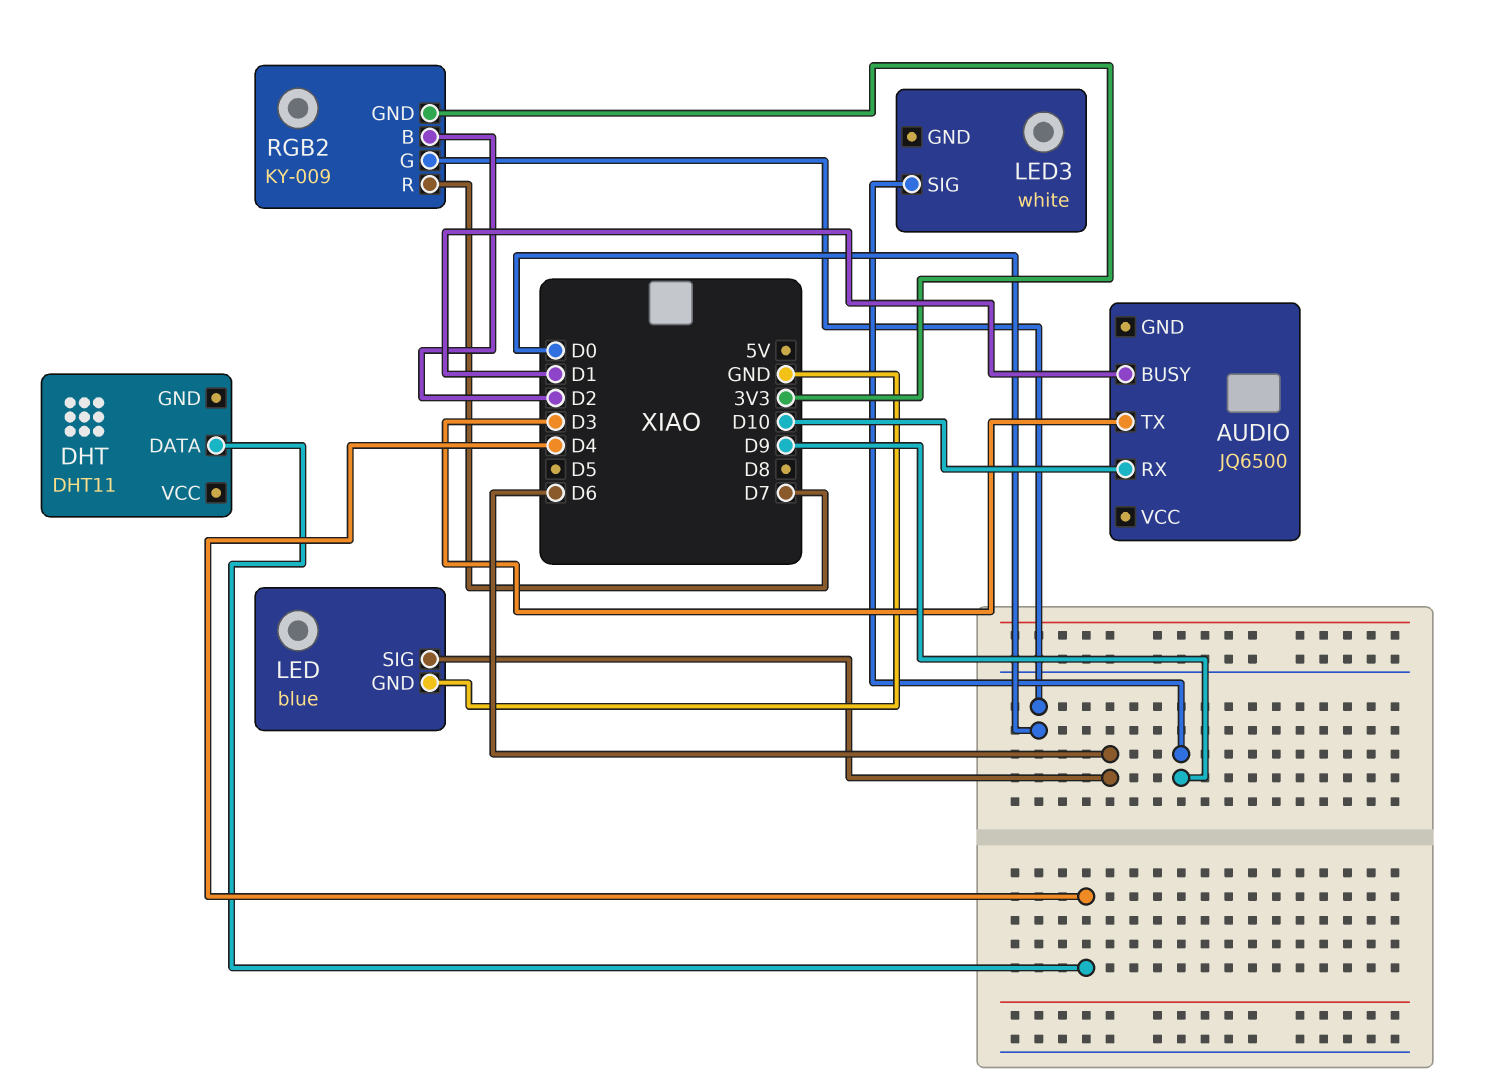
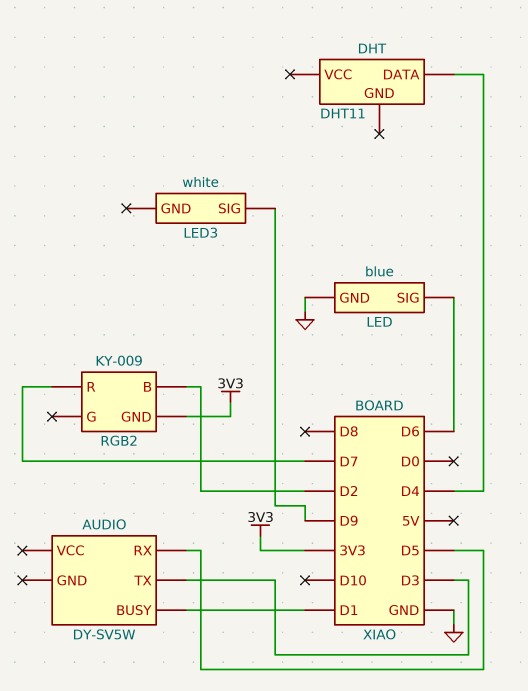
AUDIO: JQ6500 -> DY-SV5W
AUDIO pin RX: D10 -> D5
RGB2 pin G: D0 -> none

